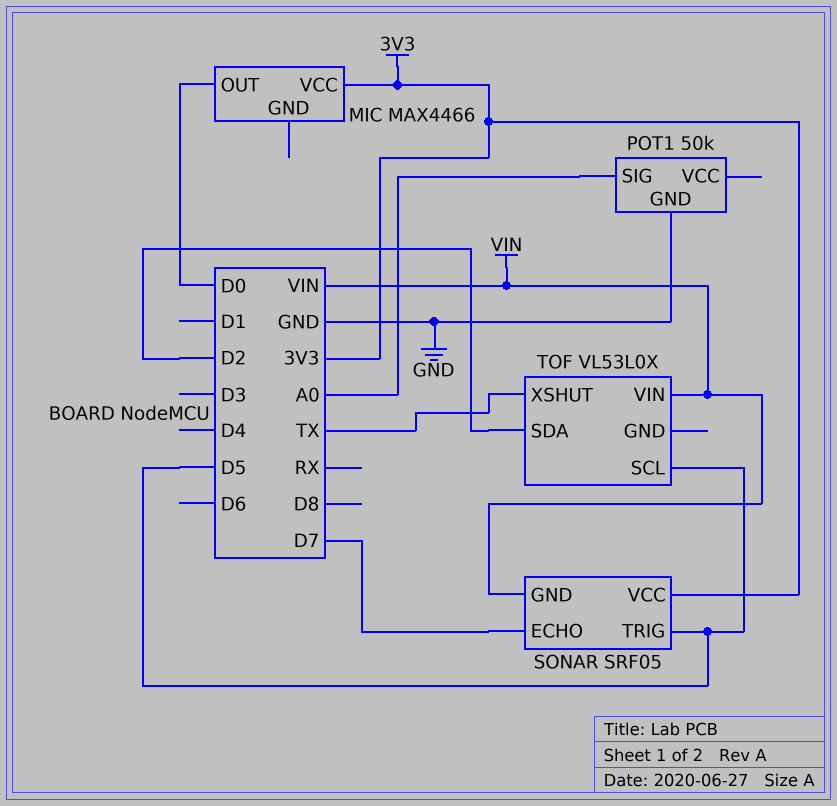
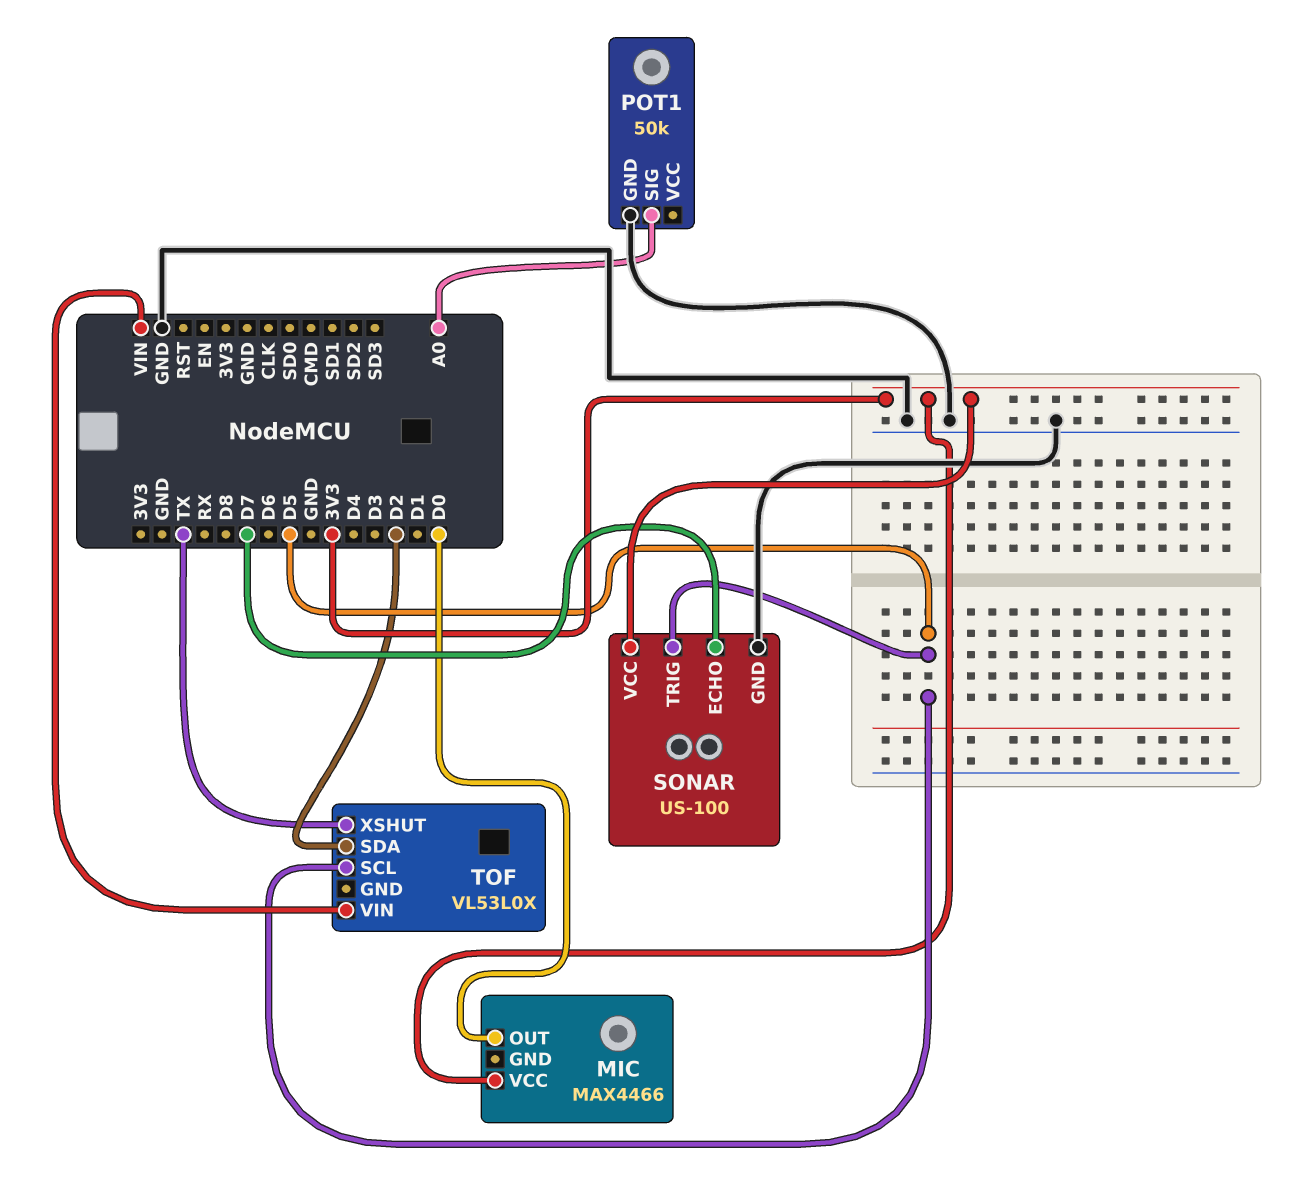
SONAR: SRF05 -> US-100
SONAR pin GND: VIN -> GND

